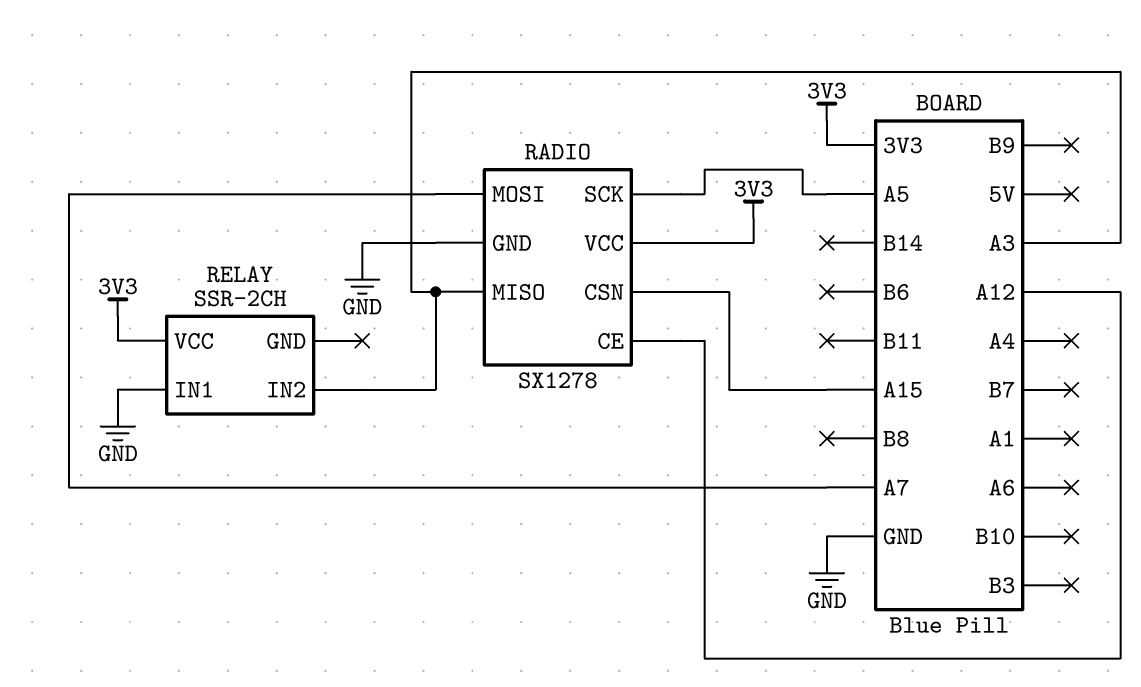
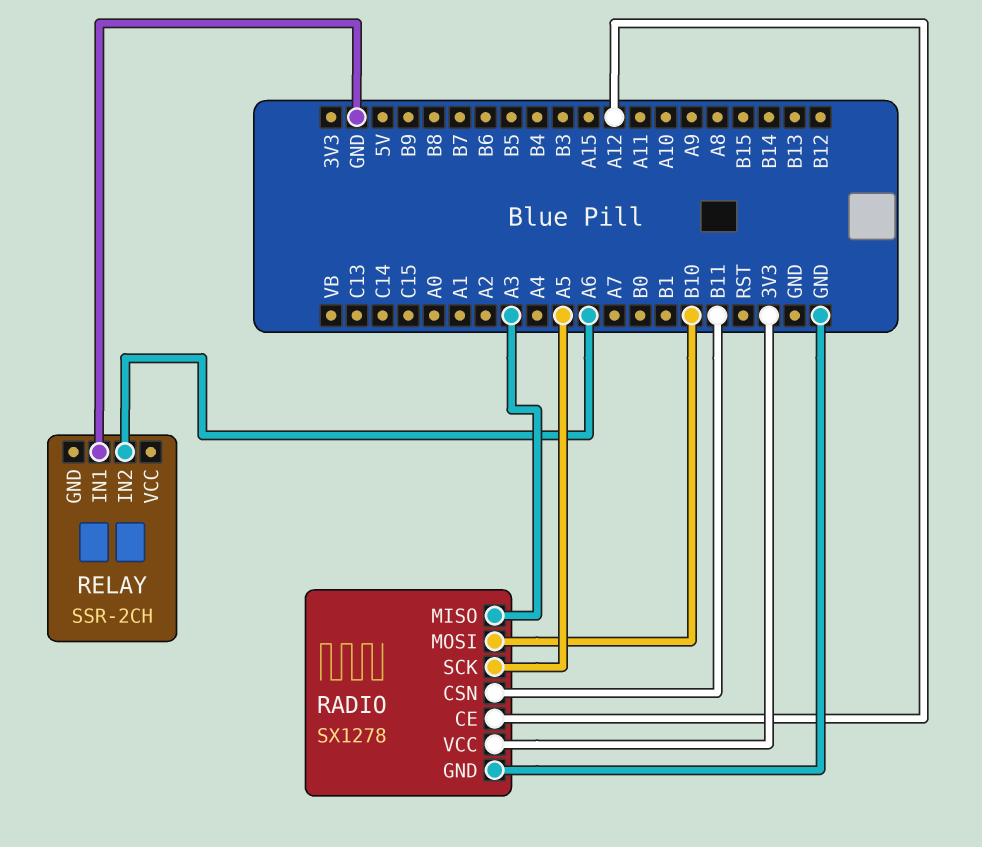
RADIO pin CSN: A15 -> B11
RADIO pin MOSI: A7 -> B10
RELAY pin IN2: A3 -> A6
RELAY pin VCC: 3V3 -> none

